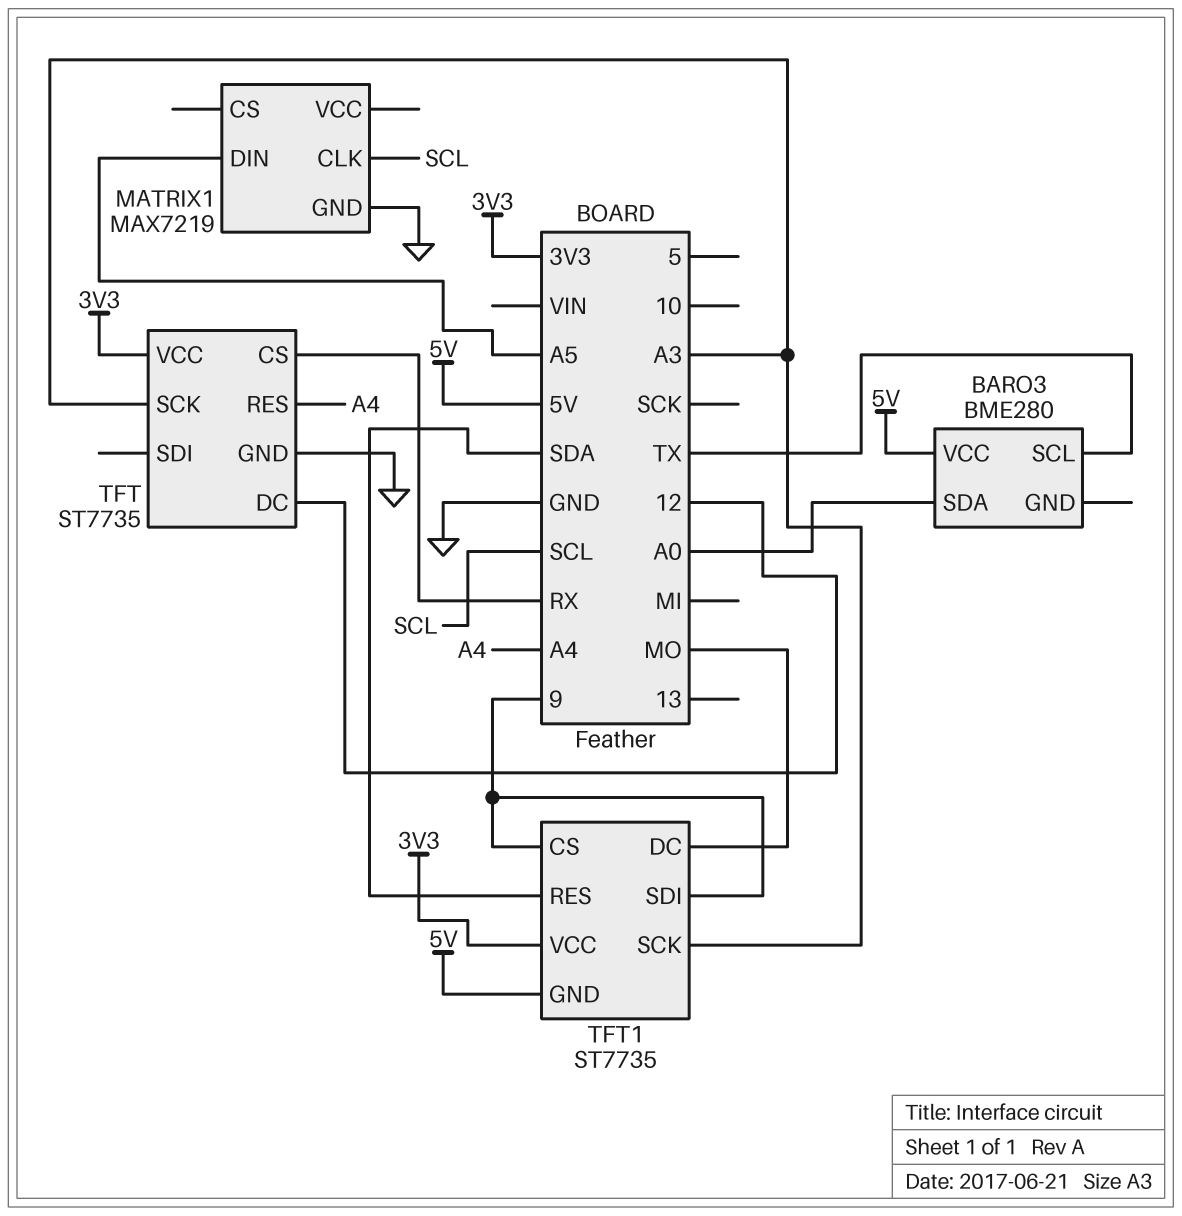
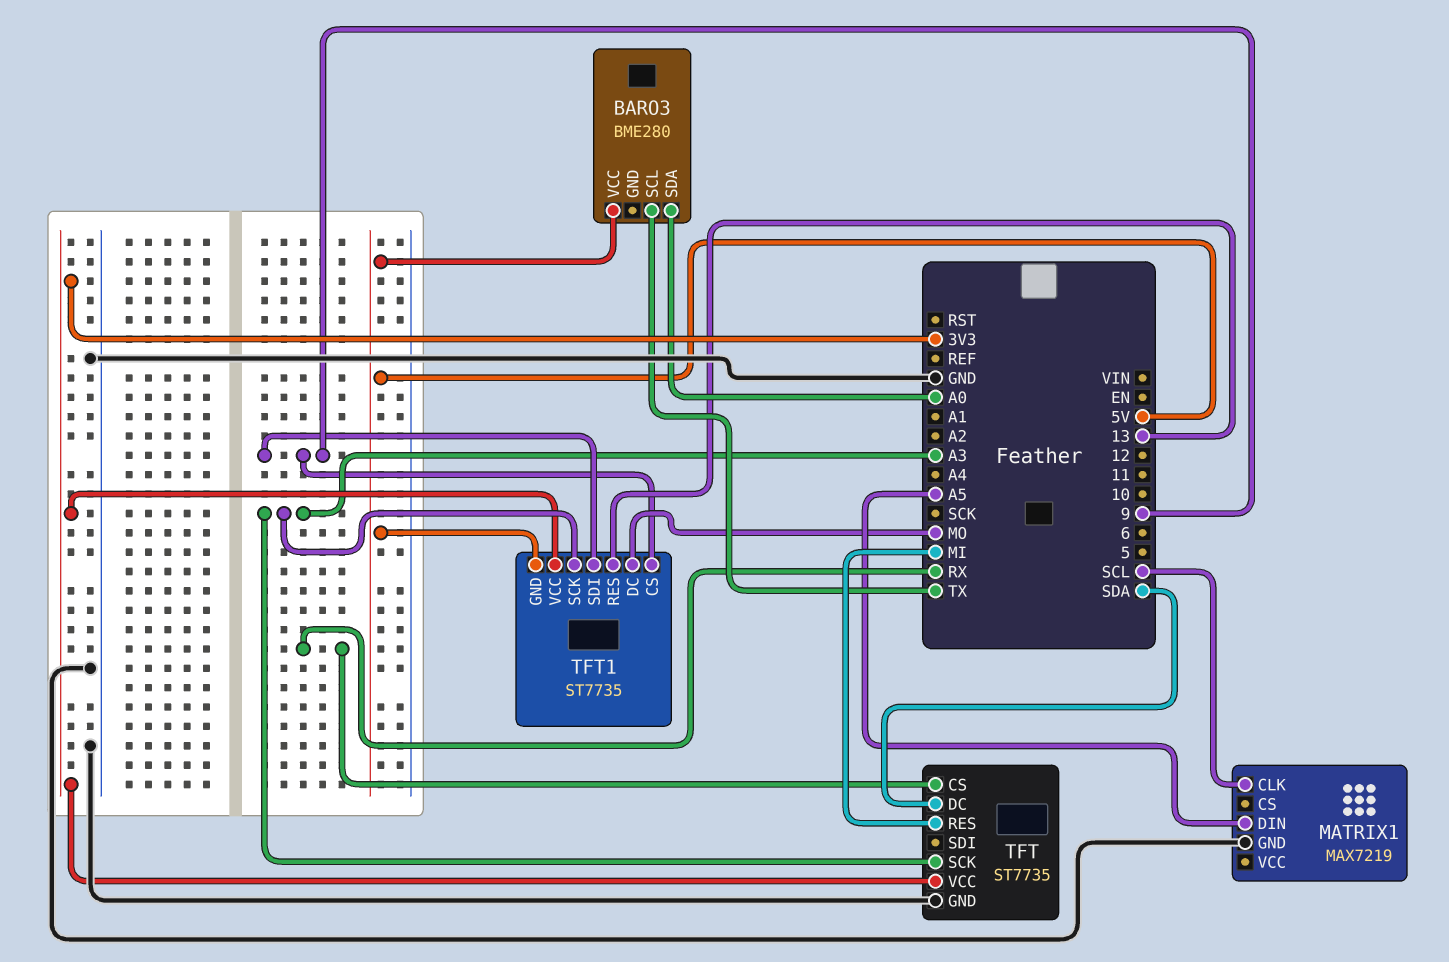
TFT pin DC: 12 -> SDA
TFT pin RES: A4 -> MI
TFT1 pin RES: SDA -> 13

